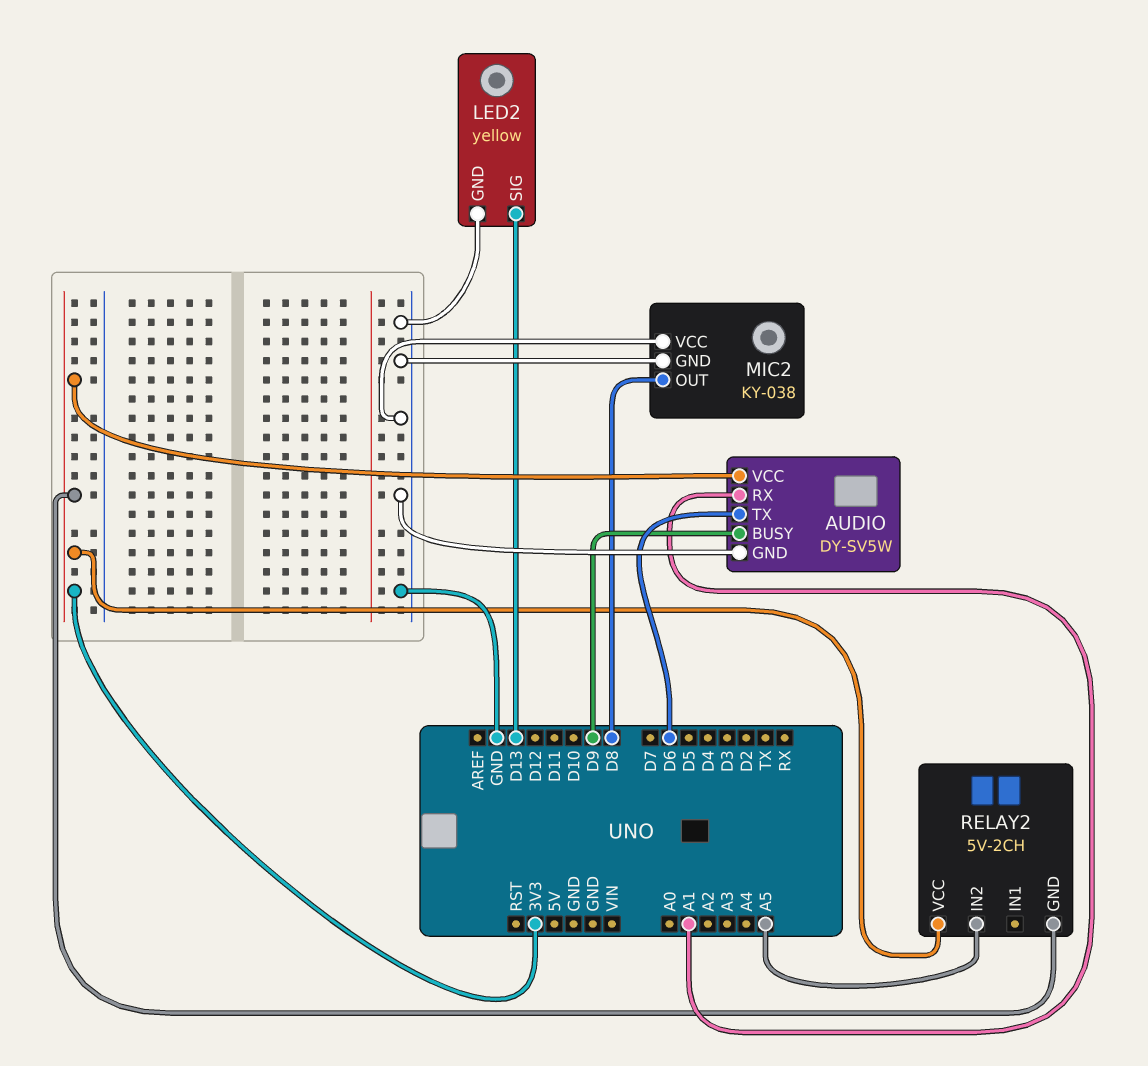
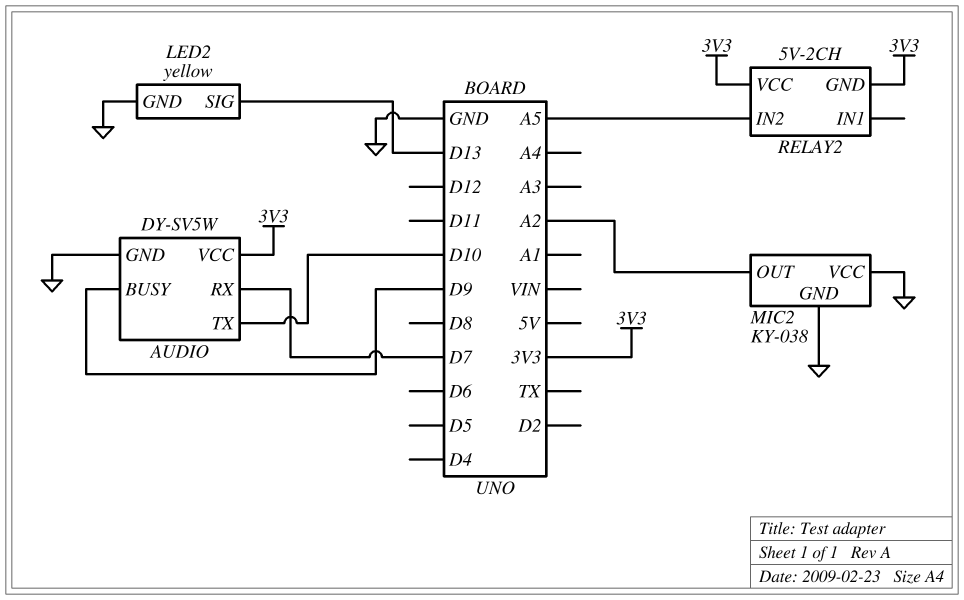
AUDIO pin RX: A1 -> D7
AUDIO pin TX: D6 -> D10
MIC2 pin OUT: D8 -> A2

